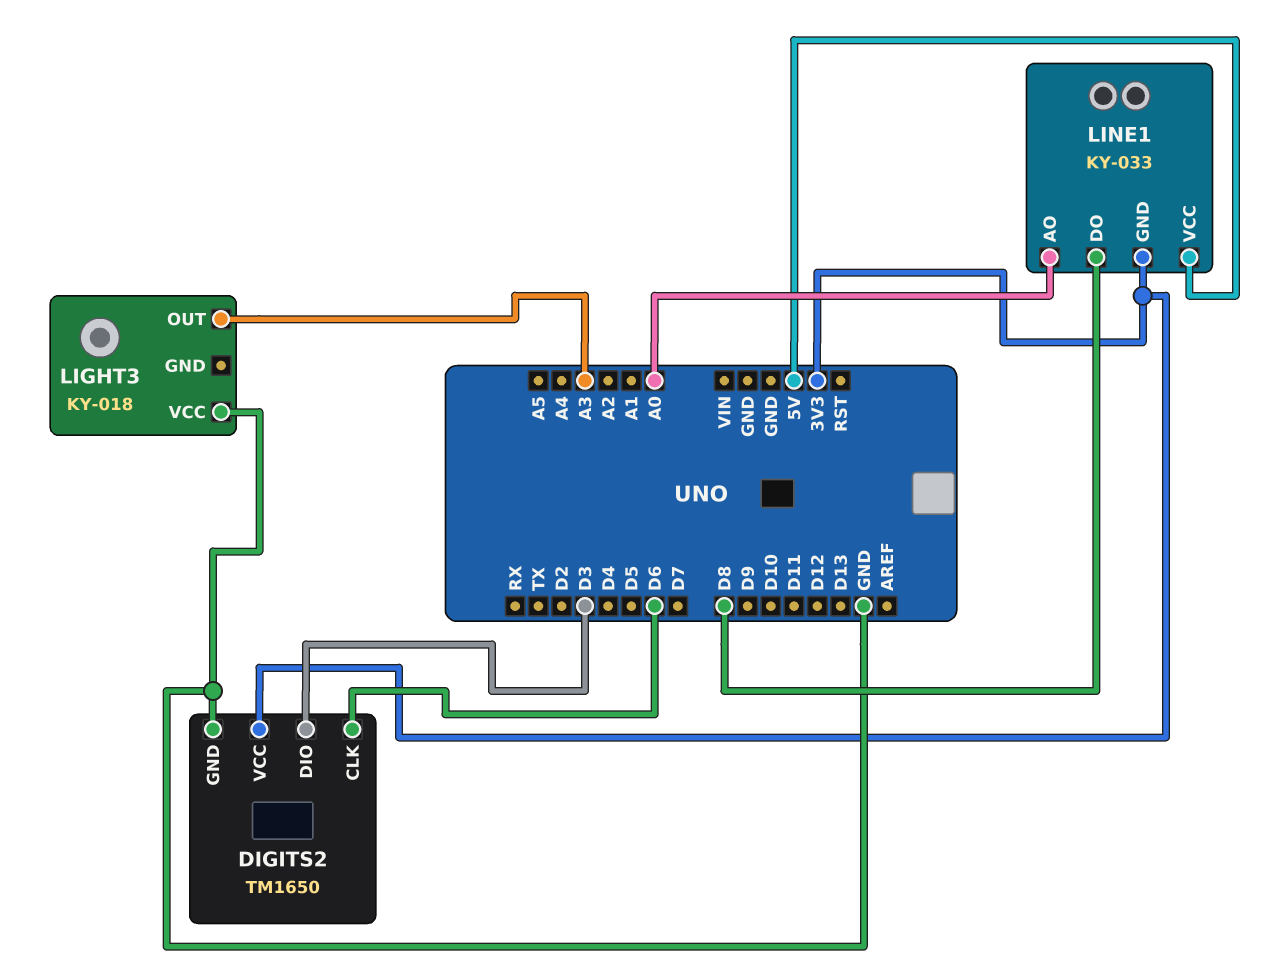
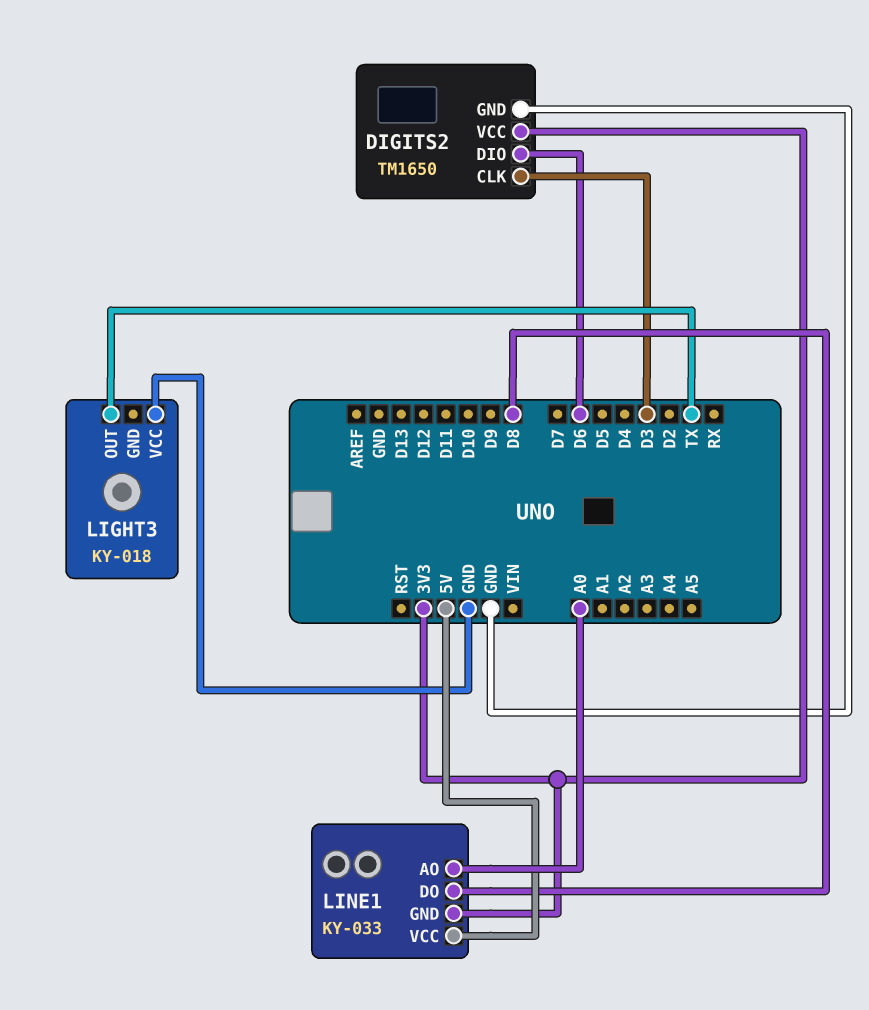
DIGITS2 pin CLK: D6 -> D3
DIGITS2 pin DIO: D3 -> D6
LIGHT3 pin OUT: A3 -> TX

